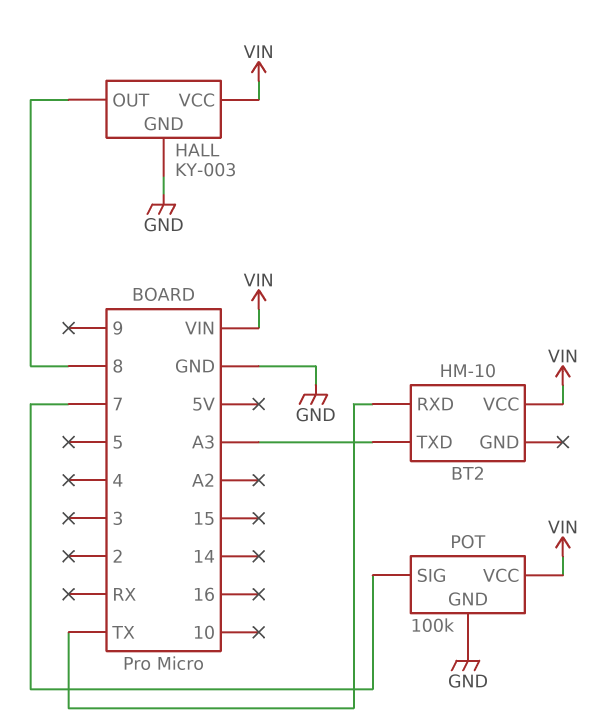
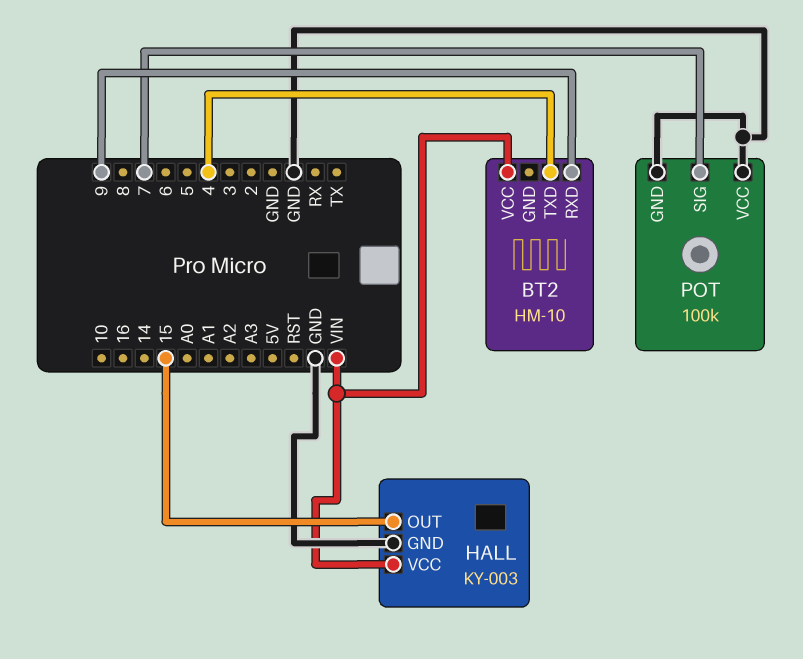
BT2 pin RXD: TX -> 9
BT2 pin TXD: A3 -> 4
HALL pin OUT: 8 -> 15
POT pin VCC: VIN -> GND

